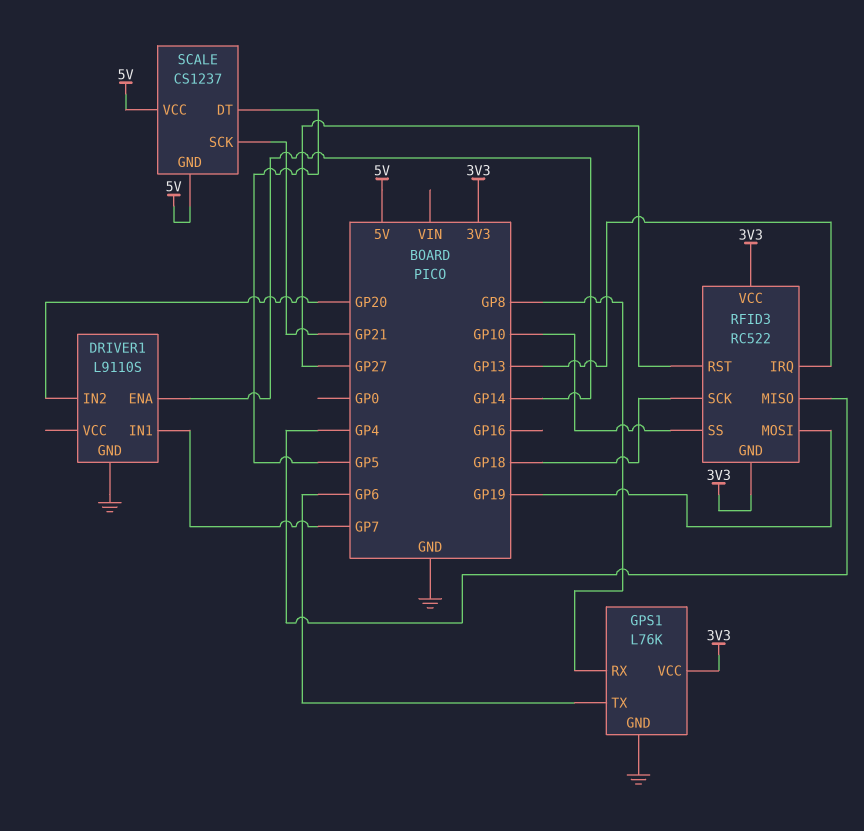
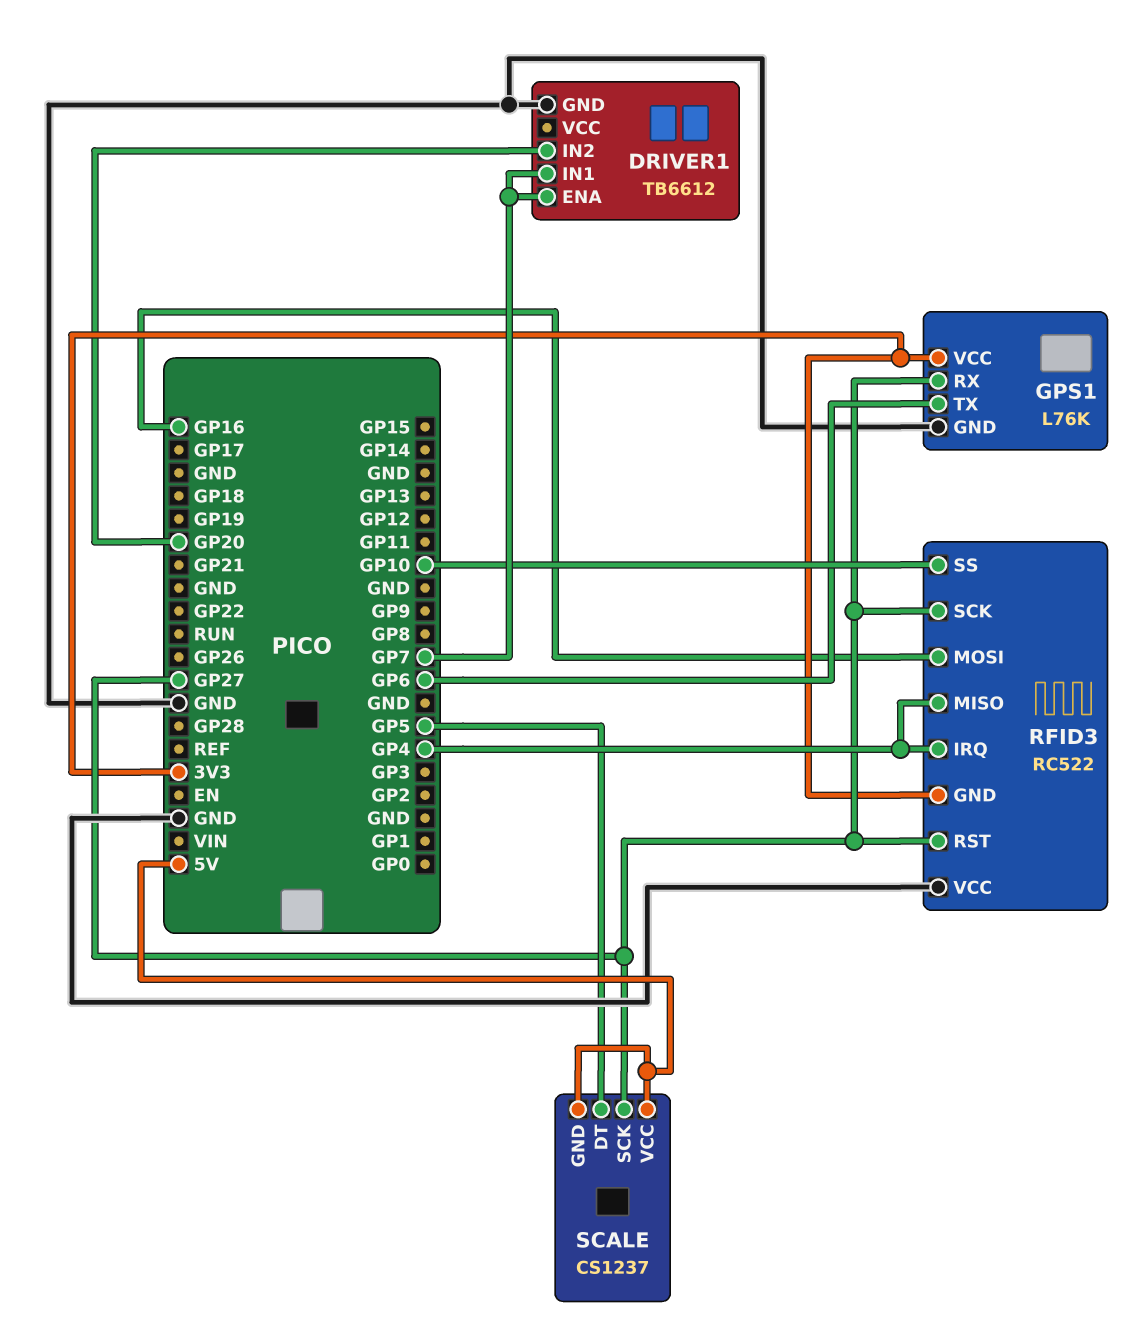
DRIVER1: L9110S -> TB6612
DRIVER1 pin ENA: GP14 -> GP7
GPS1 pin RX: GP8 -> GP27
RFID3 pin IRQ: GP13 -> GP4
RFID3 pin MOSI: GP19 -> GP16
RFID3 pin SCK: GP18 -> GP27
RFID3 pin VCC: 3V3 -> GND
SCALE pin SCK: GP21 -> GP27

